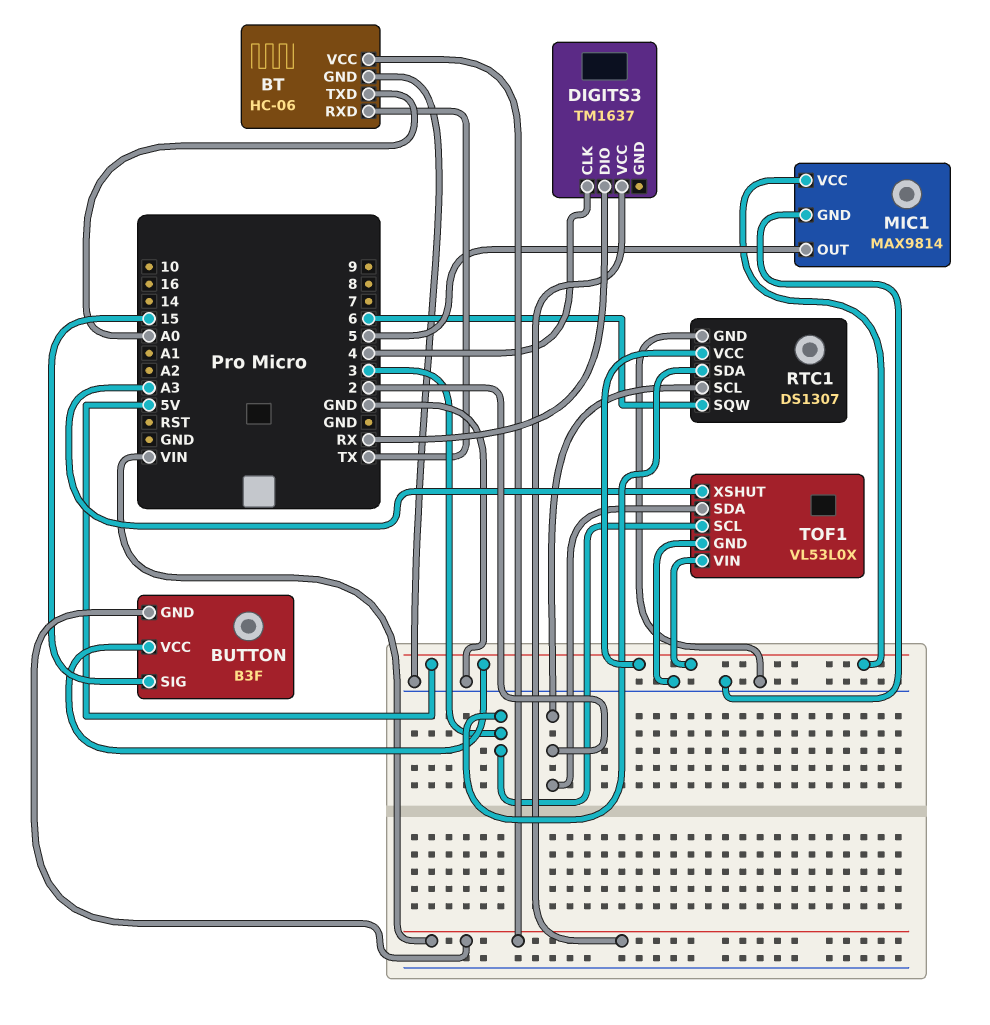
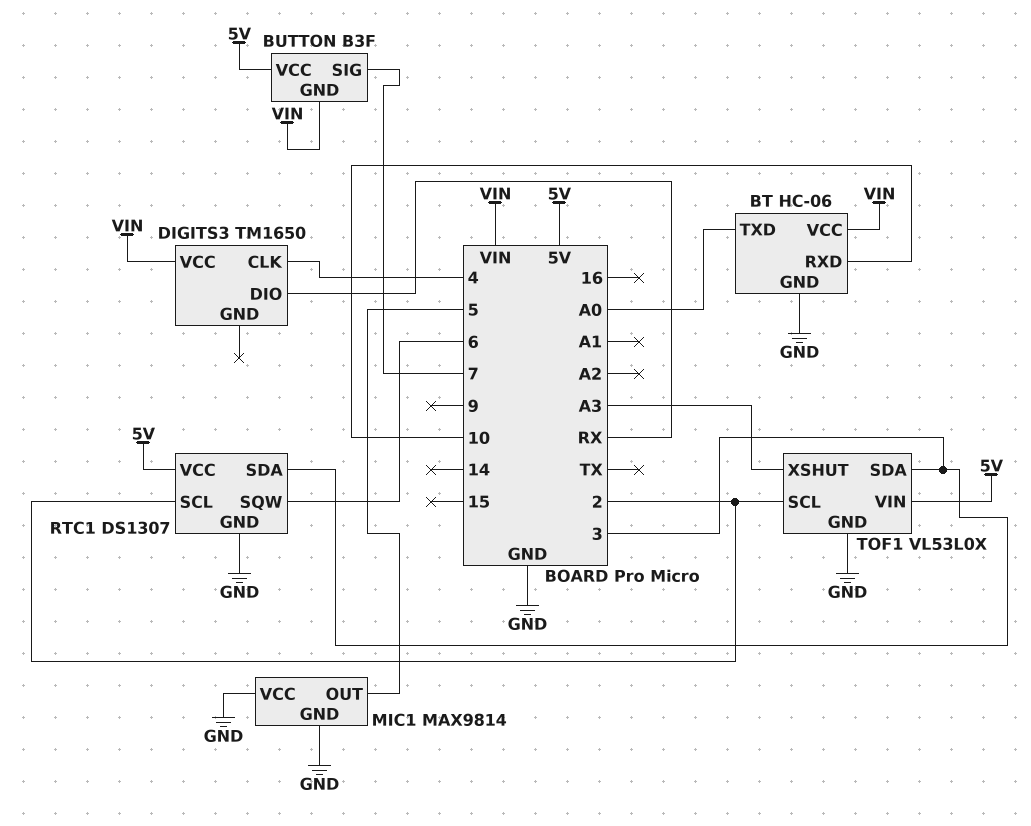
BT pin RXD: TX -> 10
BUTTON pin SIG: 15 -> 7
DIGITS3: TM1637 -> TM1650
MIC1 pin VCC: 5V -> GND
TOF1 pin SCL: 3 -> 2
TOF1 pin SDA: 2 -> 3

